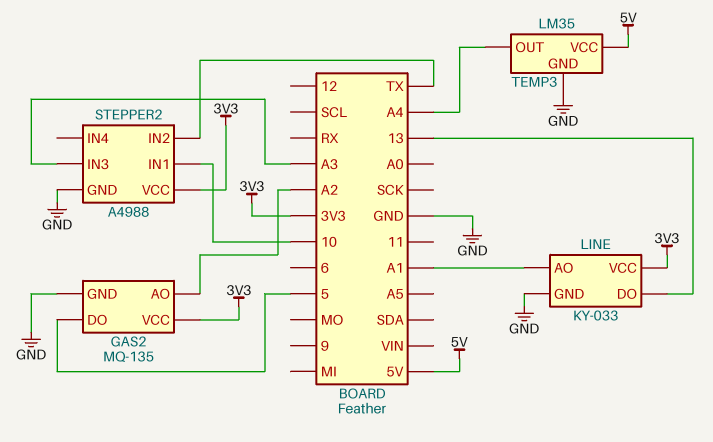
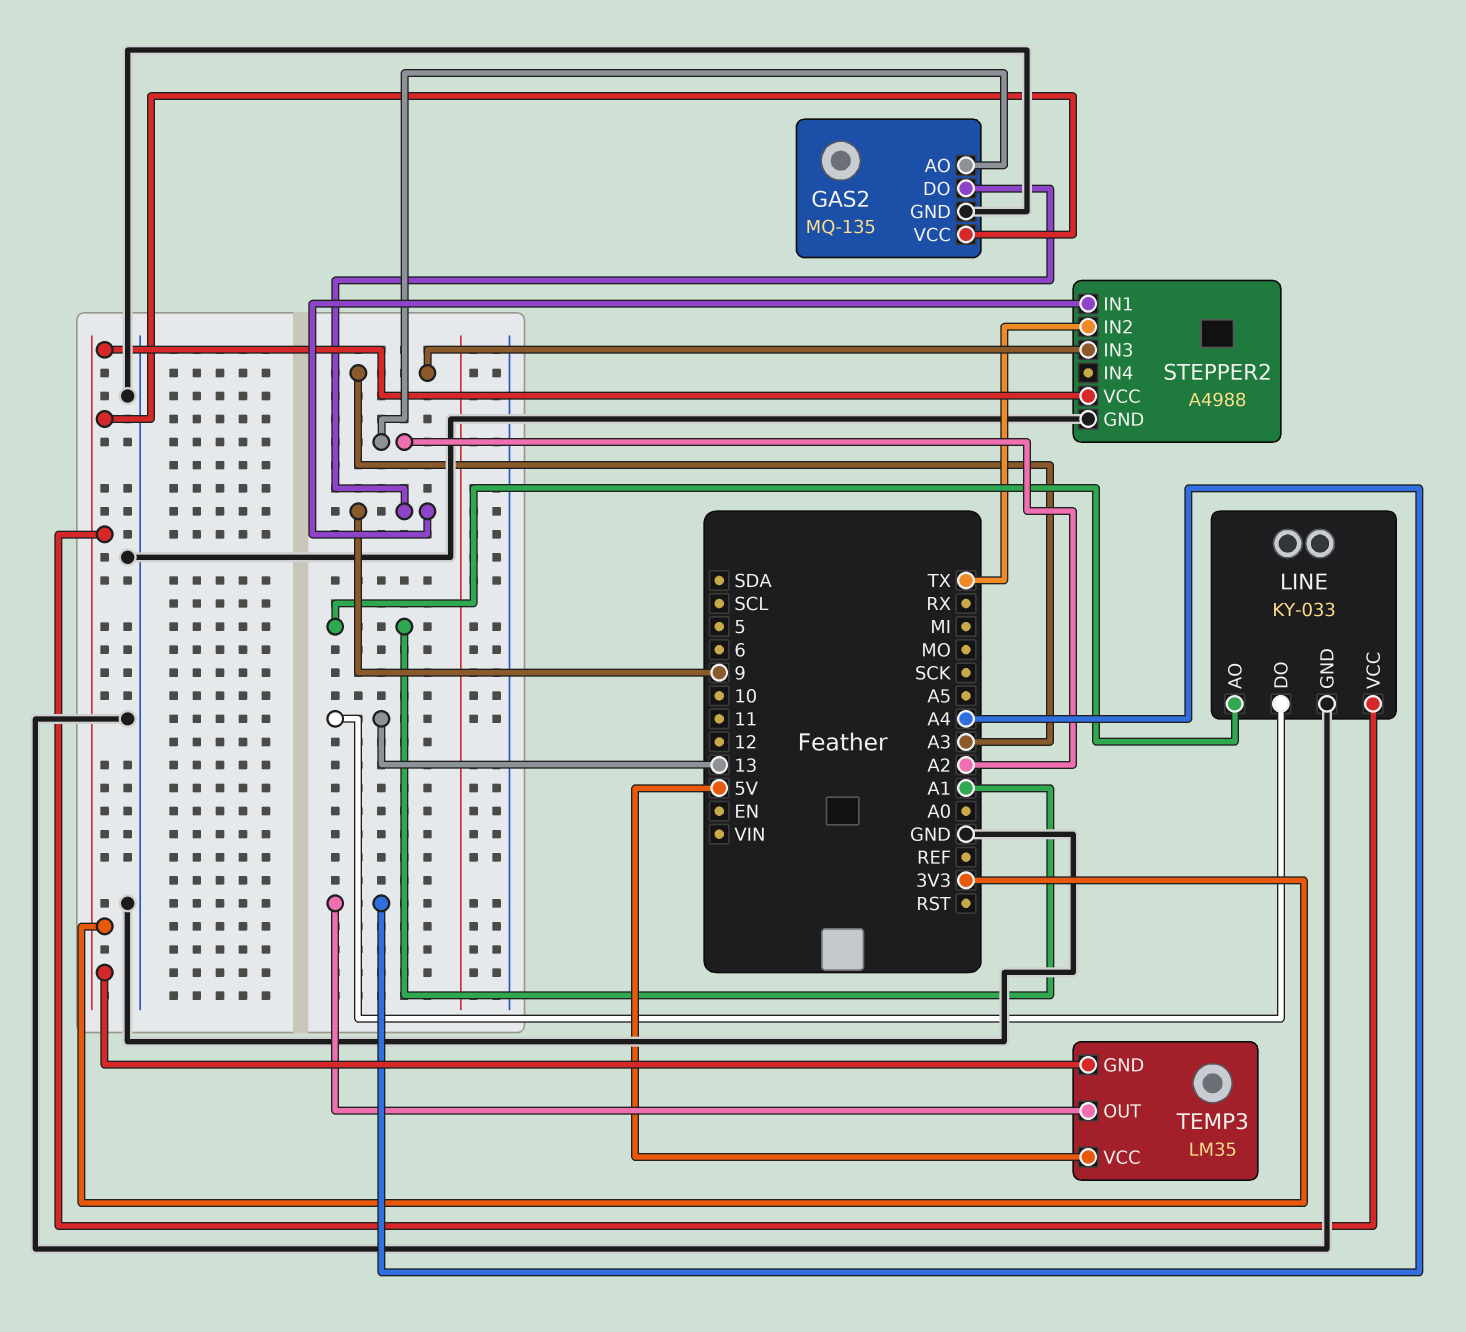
GAS2 pin DO: 5 -> 9
STEPPER2 pin IN1: 10 -> 9
TEMP3 pin GND: GND -> 3V3

